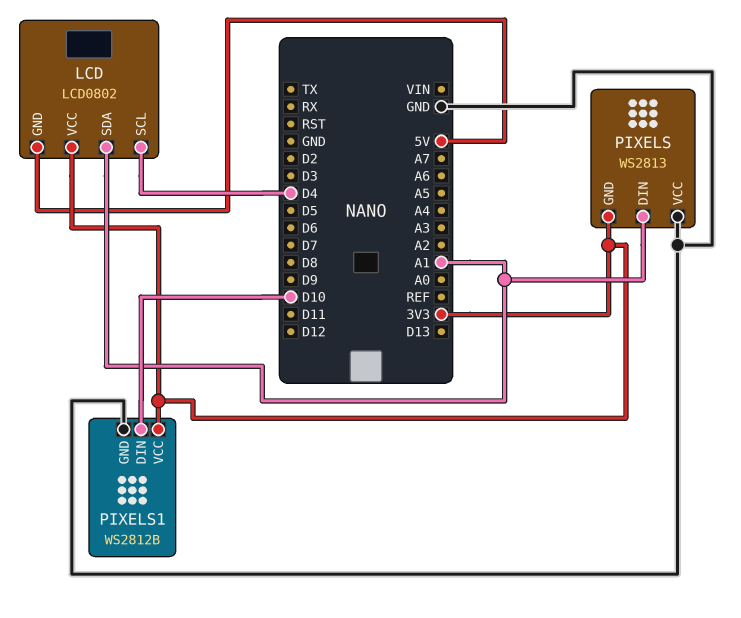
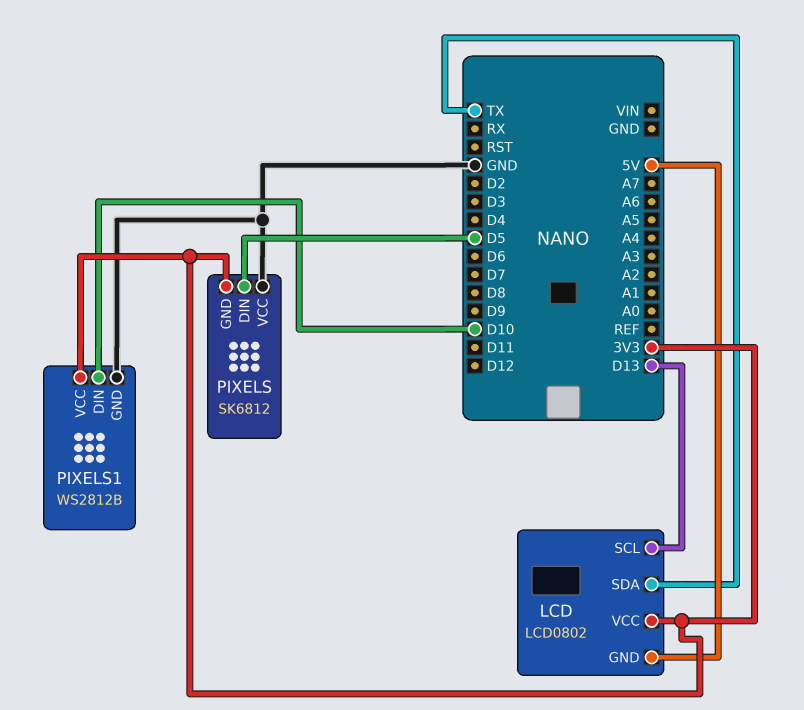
LCD pin SCL: D4 -> D13
LCD pin SDA: A1 -> TX
PIXELS: WS2813 -> SK6812
PIXELS pin DIN: A1 -> D5

